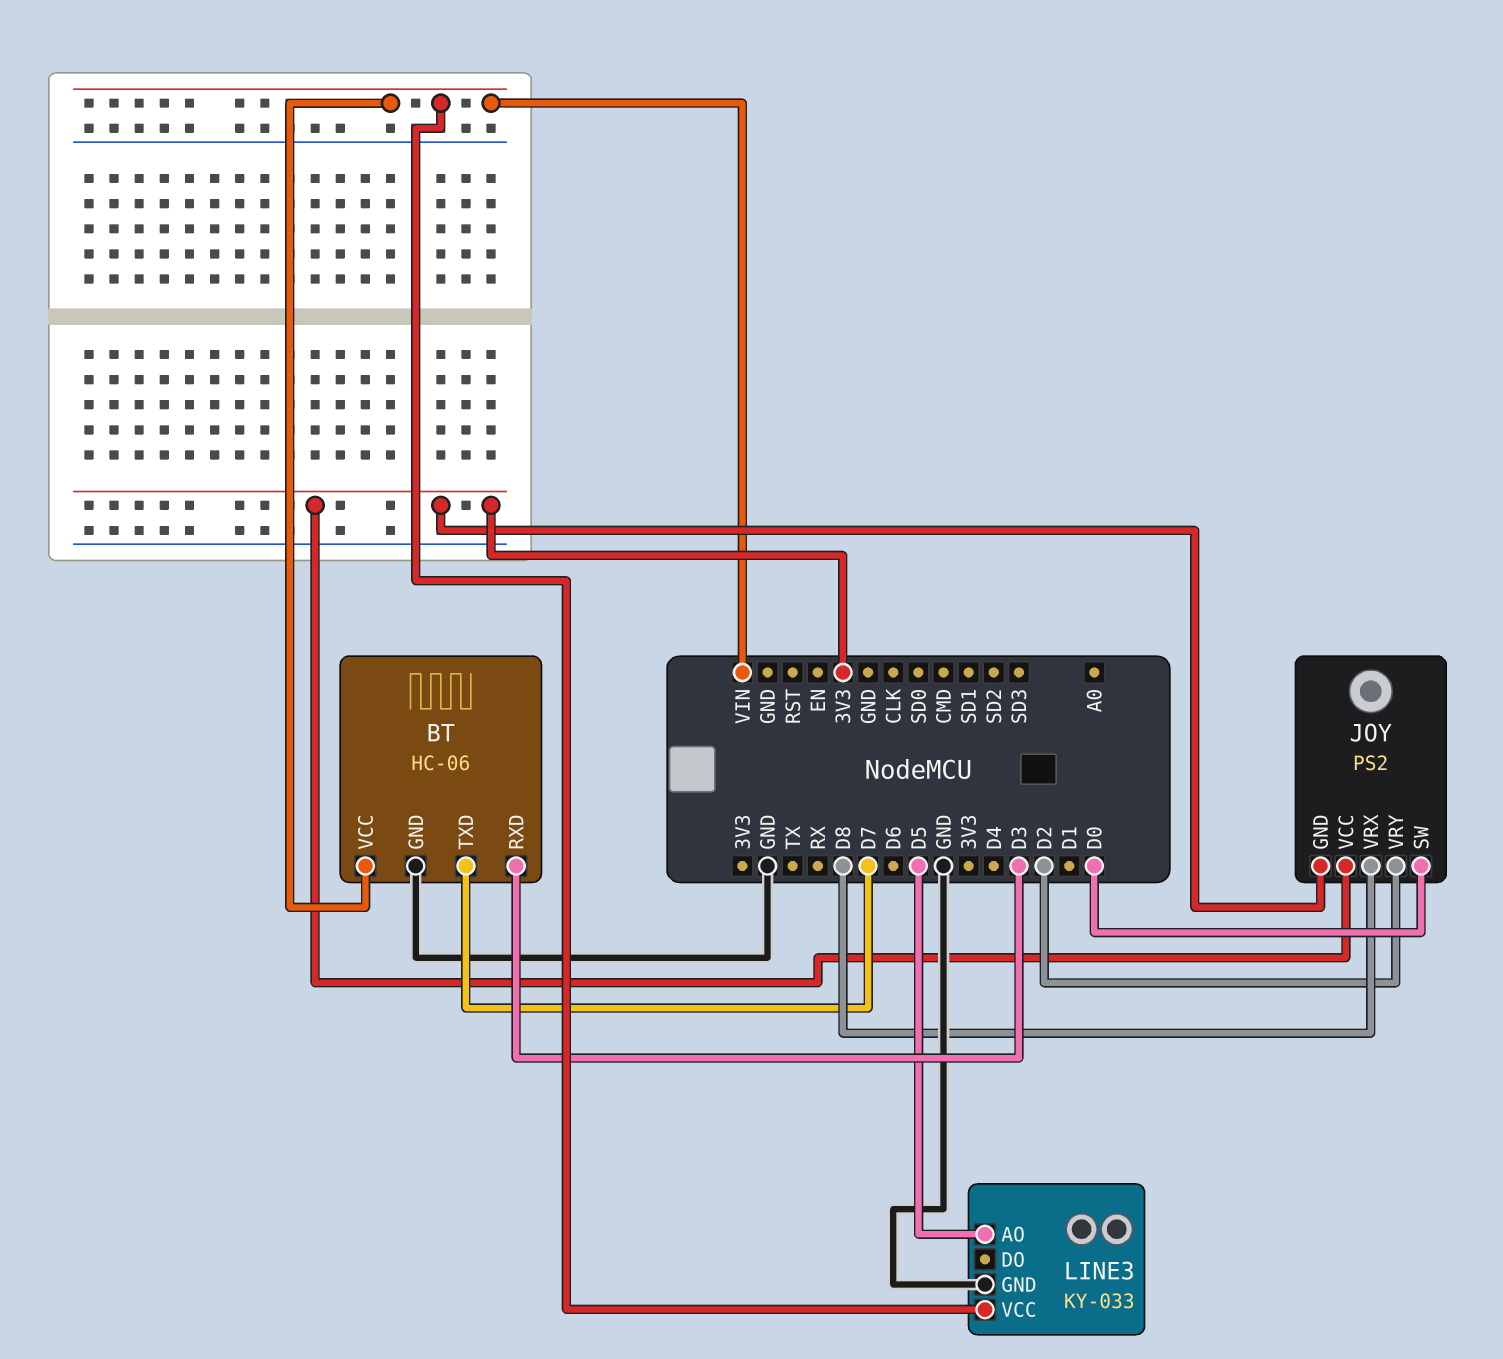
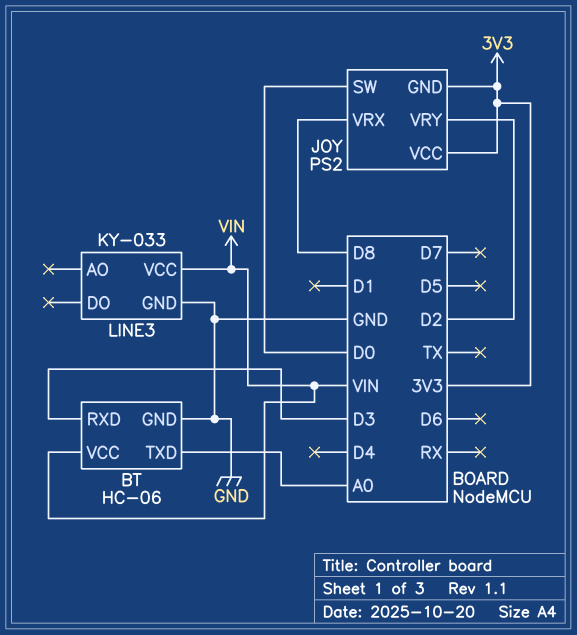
BT pin TXD: D7 -> A0
LINE3 pin AO: D5 -> none

